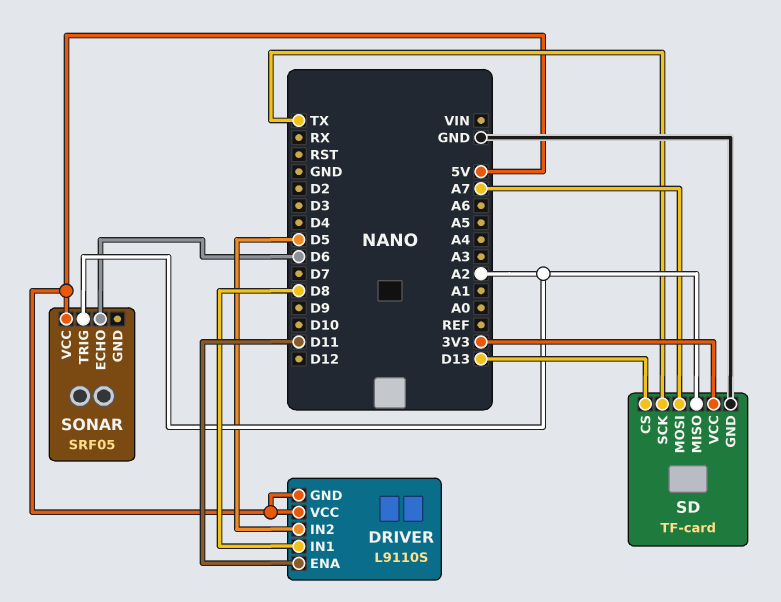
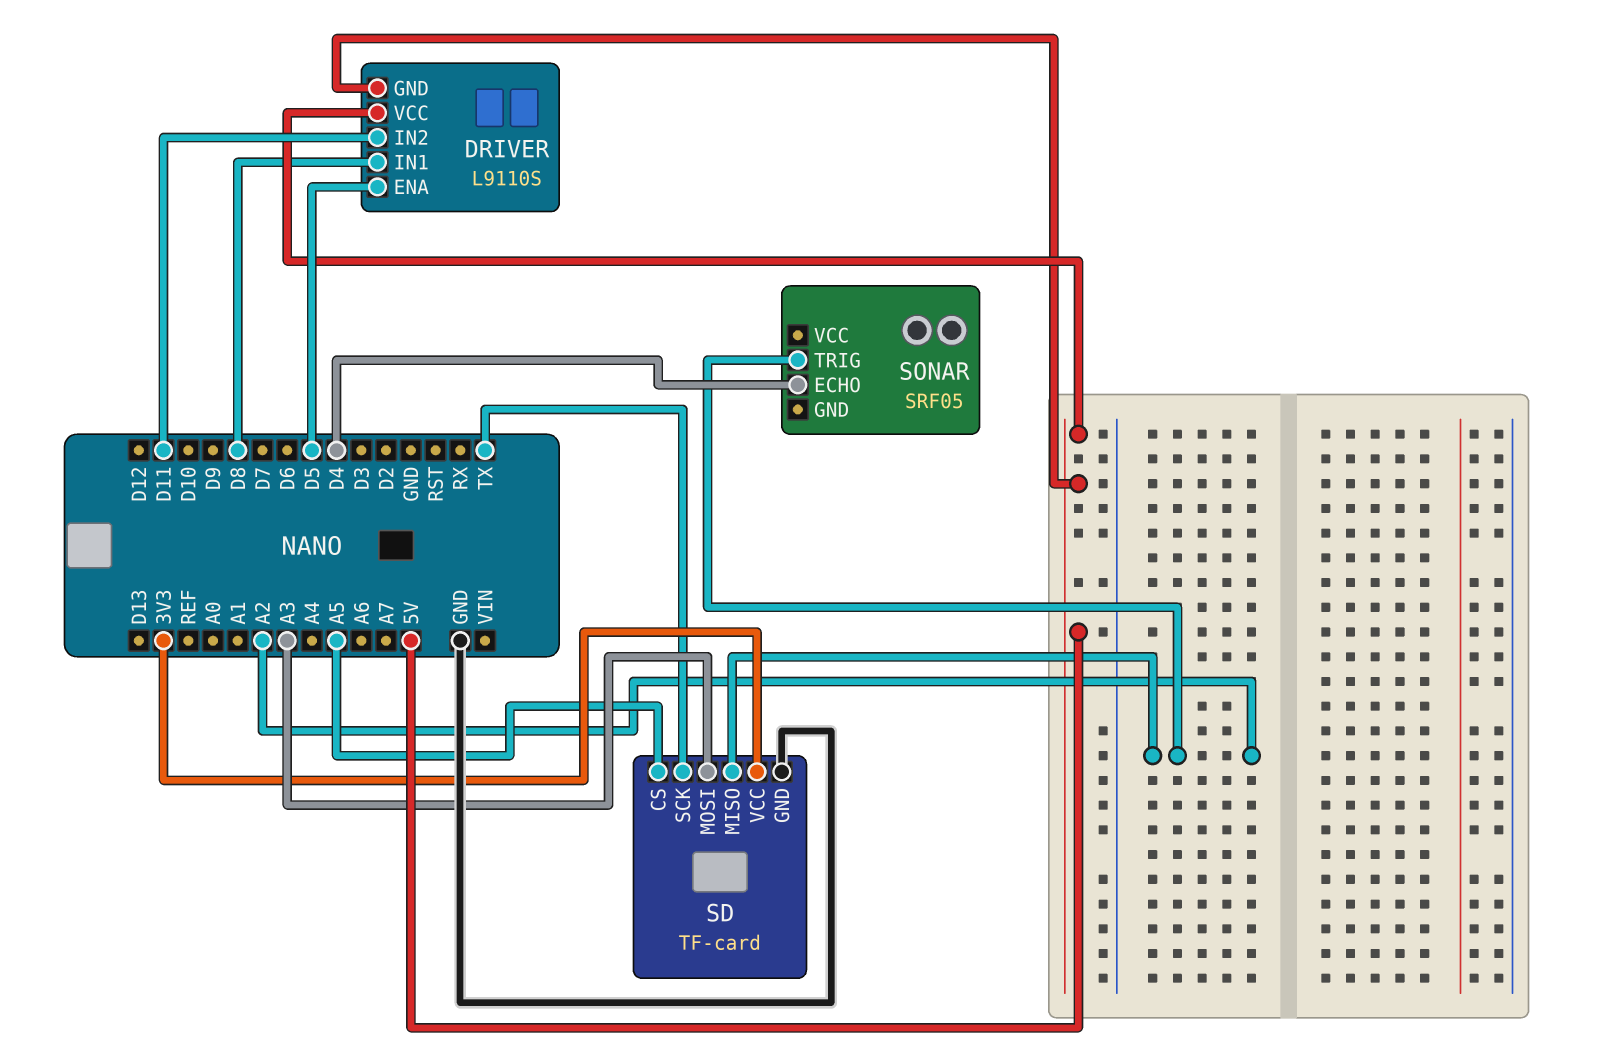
DRIVER pin ENA: D11 -> D5
DRIVER pin IN2: D5 -> D11
SD pin CS: D13 -> A5
SD pin MOSI: A7 -> A3
SONAR pin ECHO: D6 -> D4
SONAR pin VCC: 5V -> none

